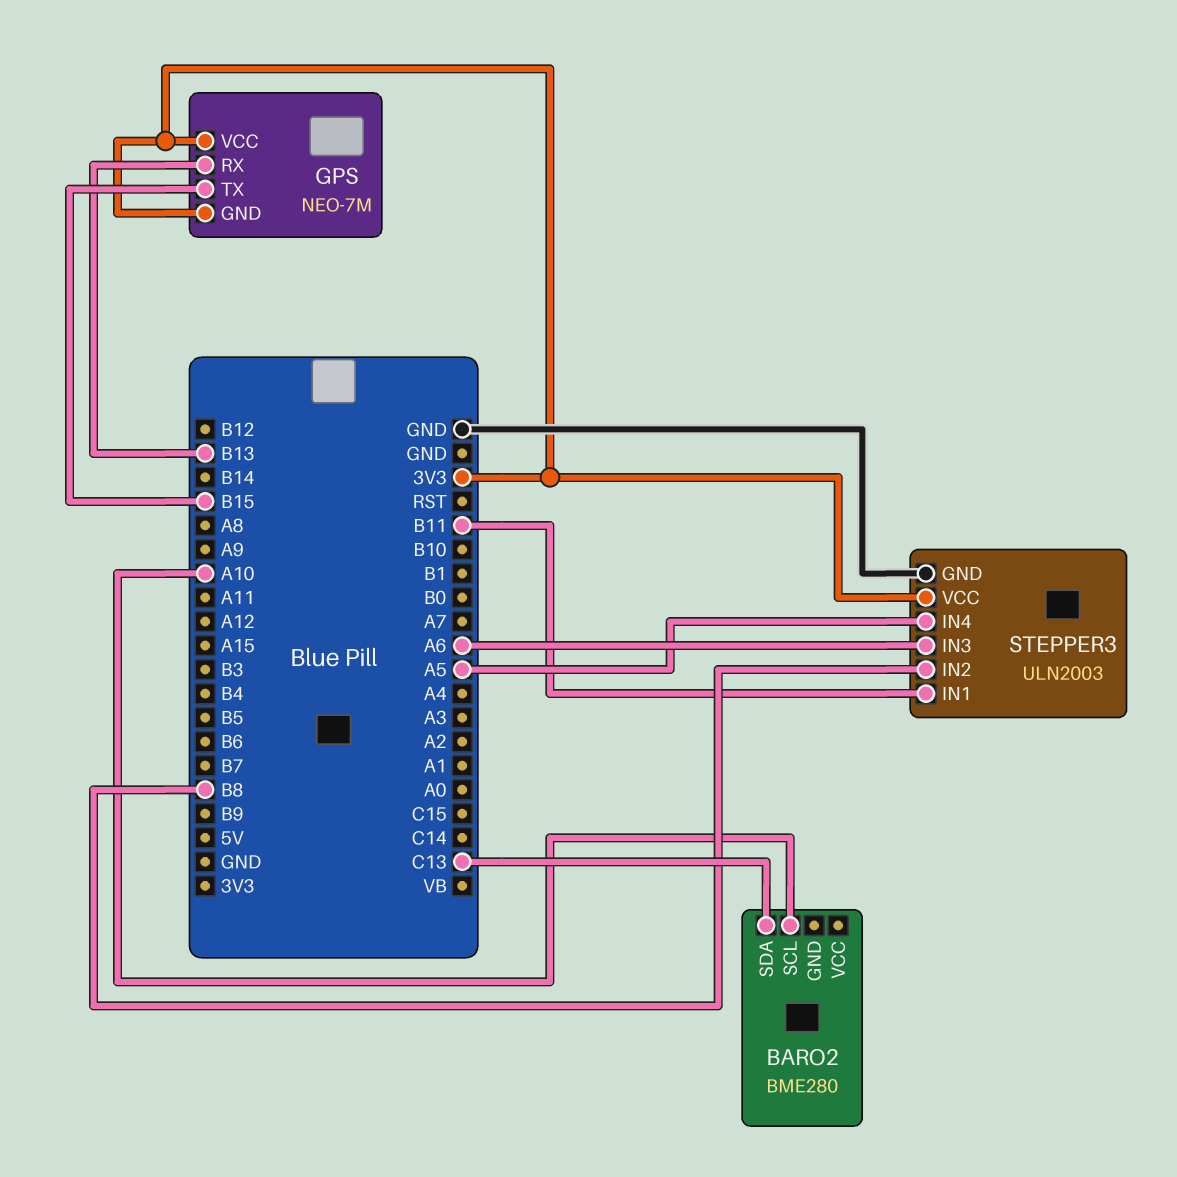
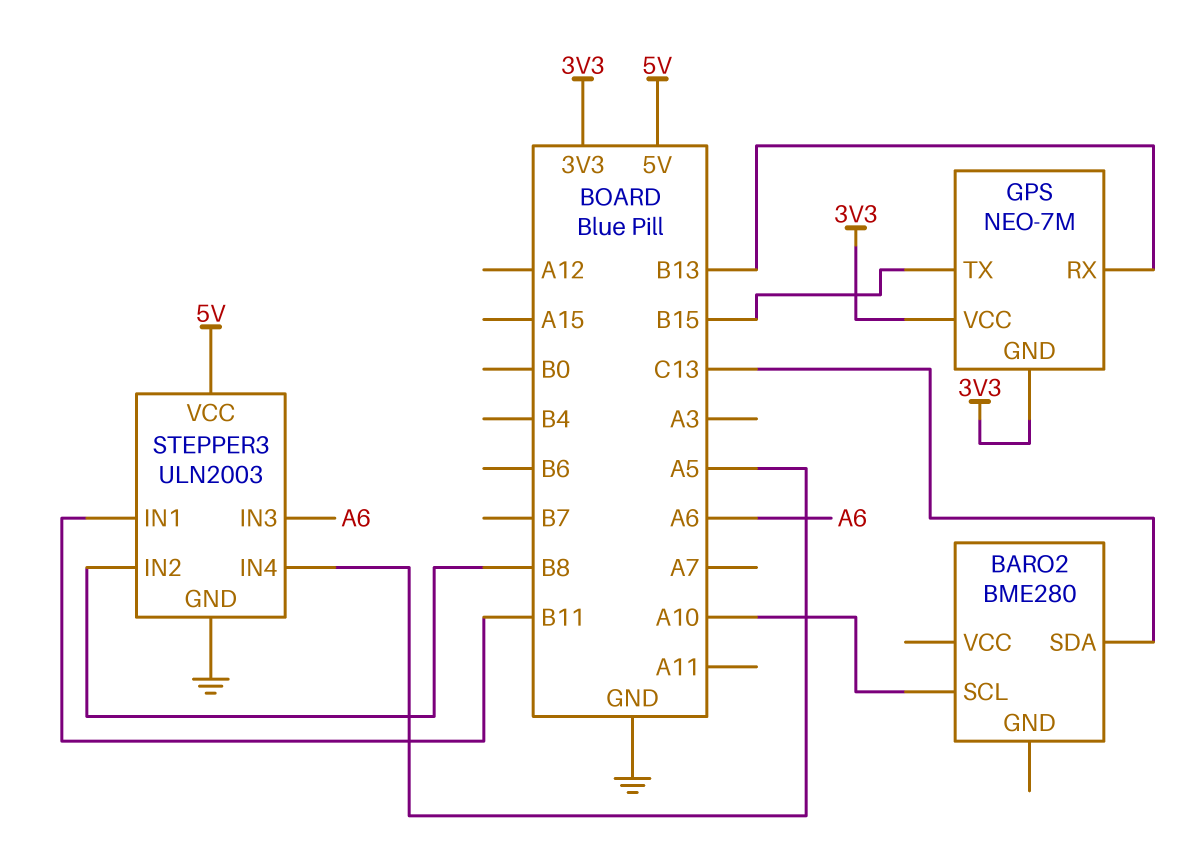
STEPPER3 pin VCC: 3V3 -> 5V

